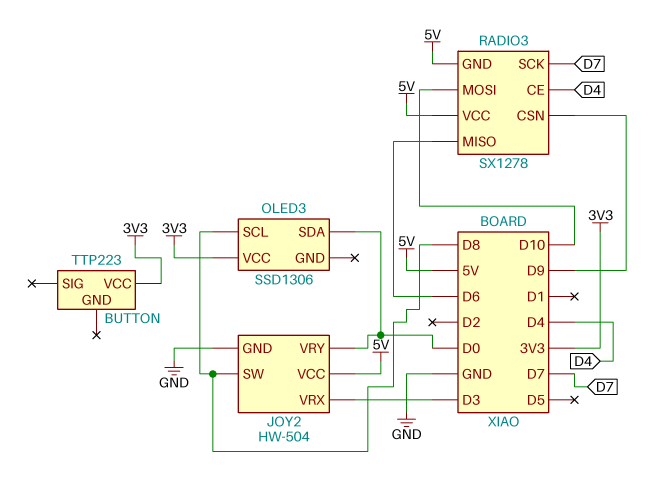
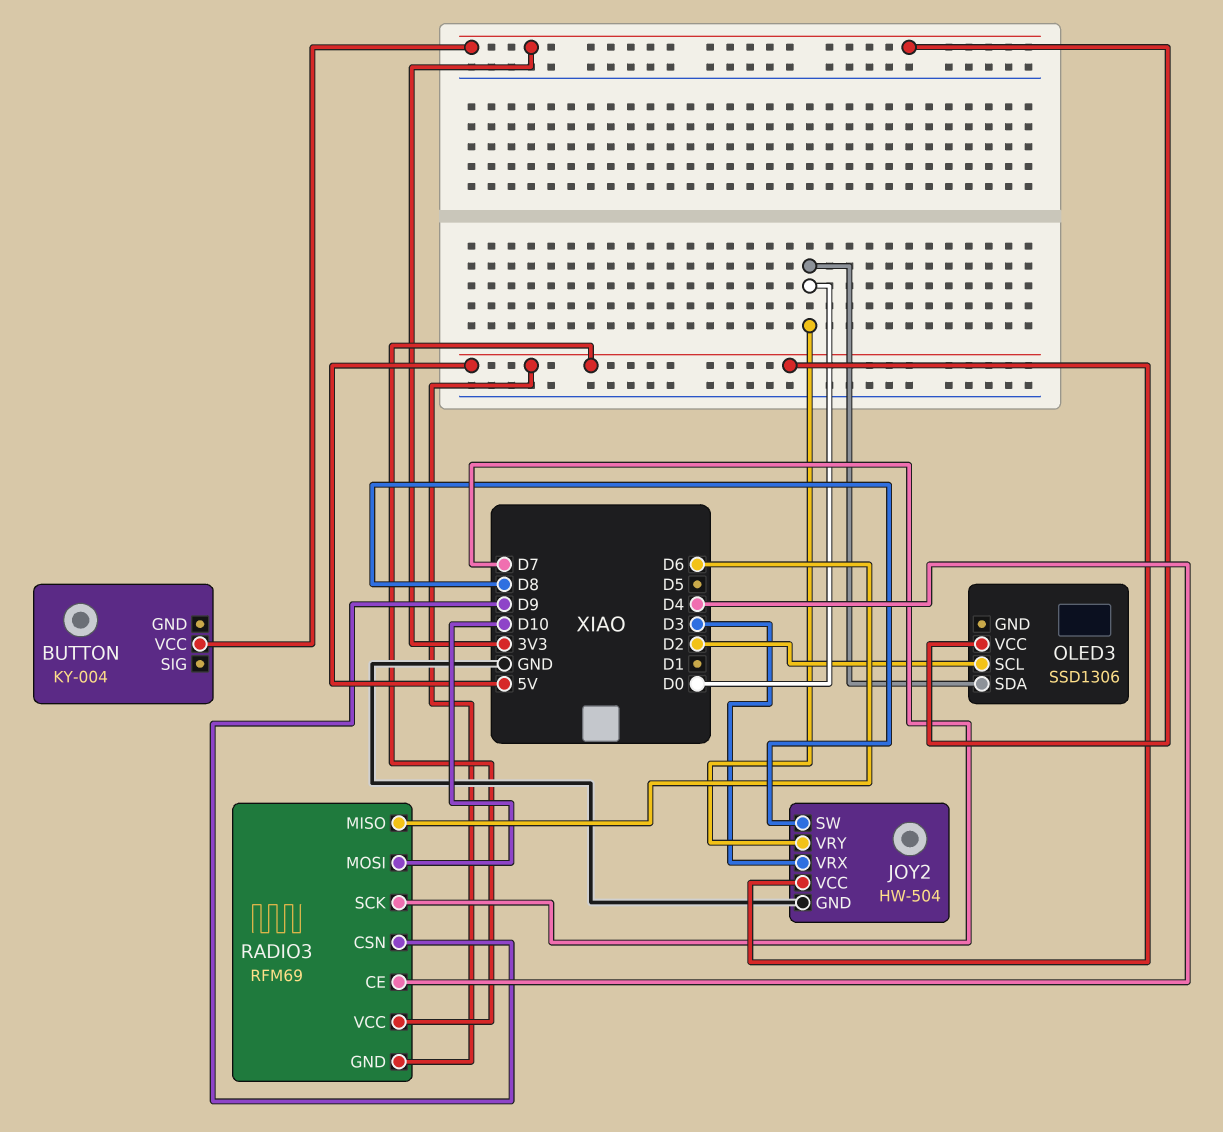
BUTTON: TTP223 -> KY-004
OLED3 pin SCL: D8 -> D2
RADIO3: SX1278 -> RFM69

